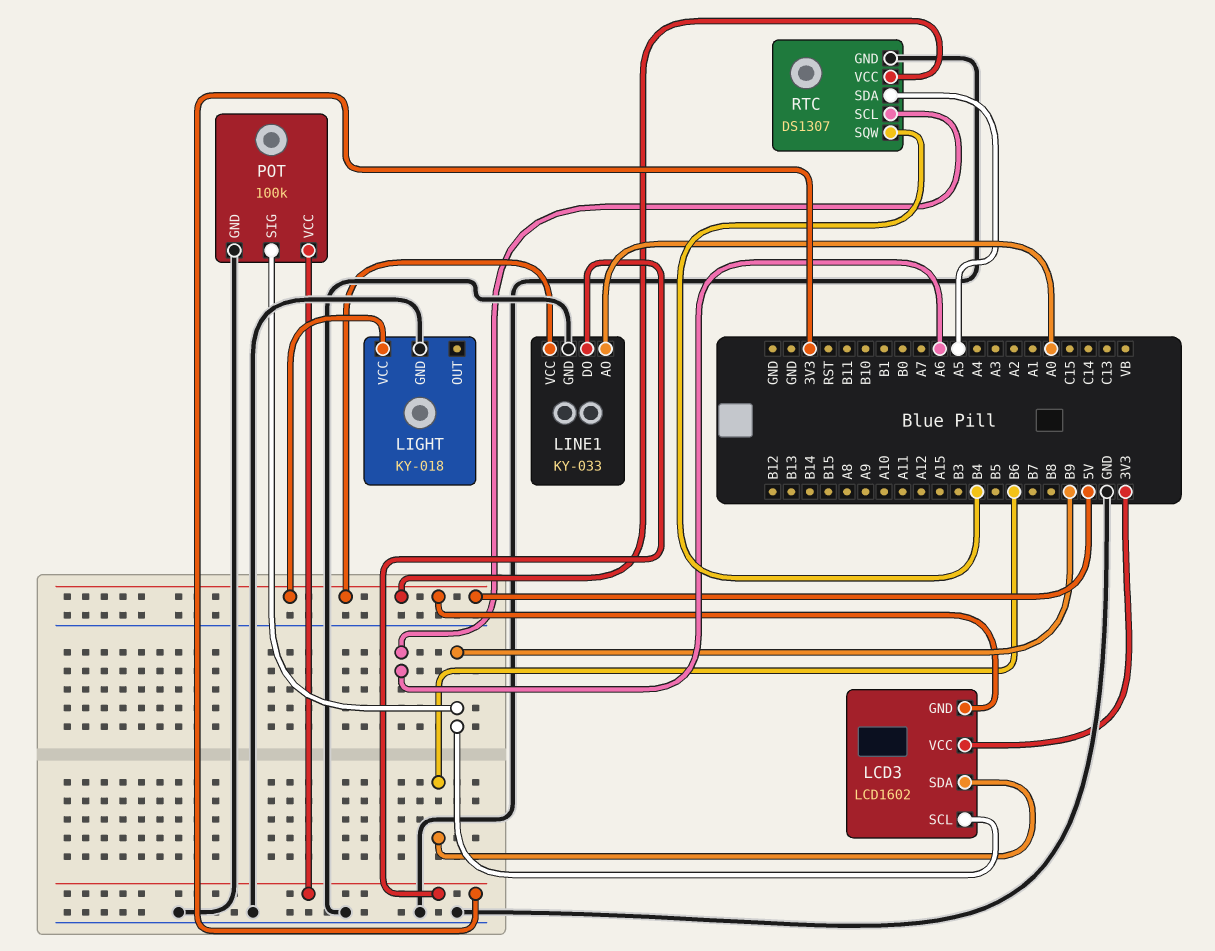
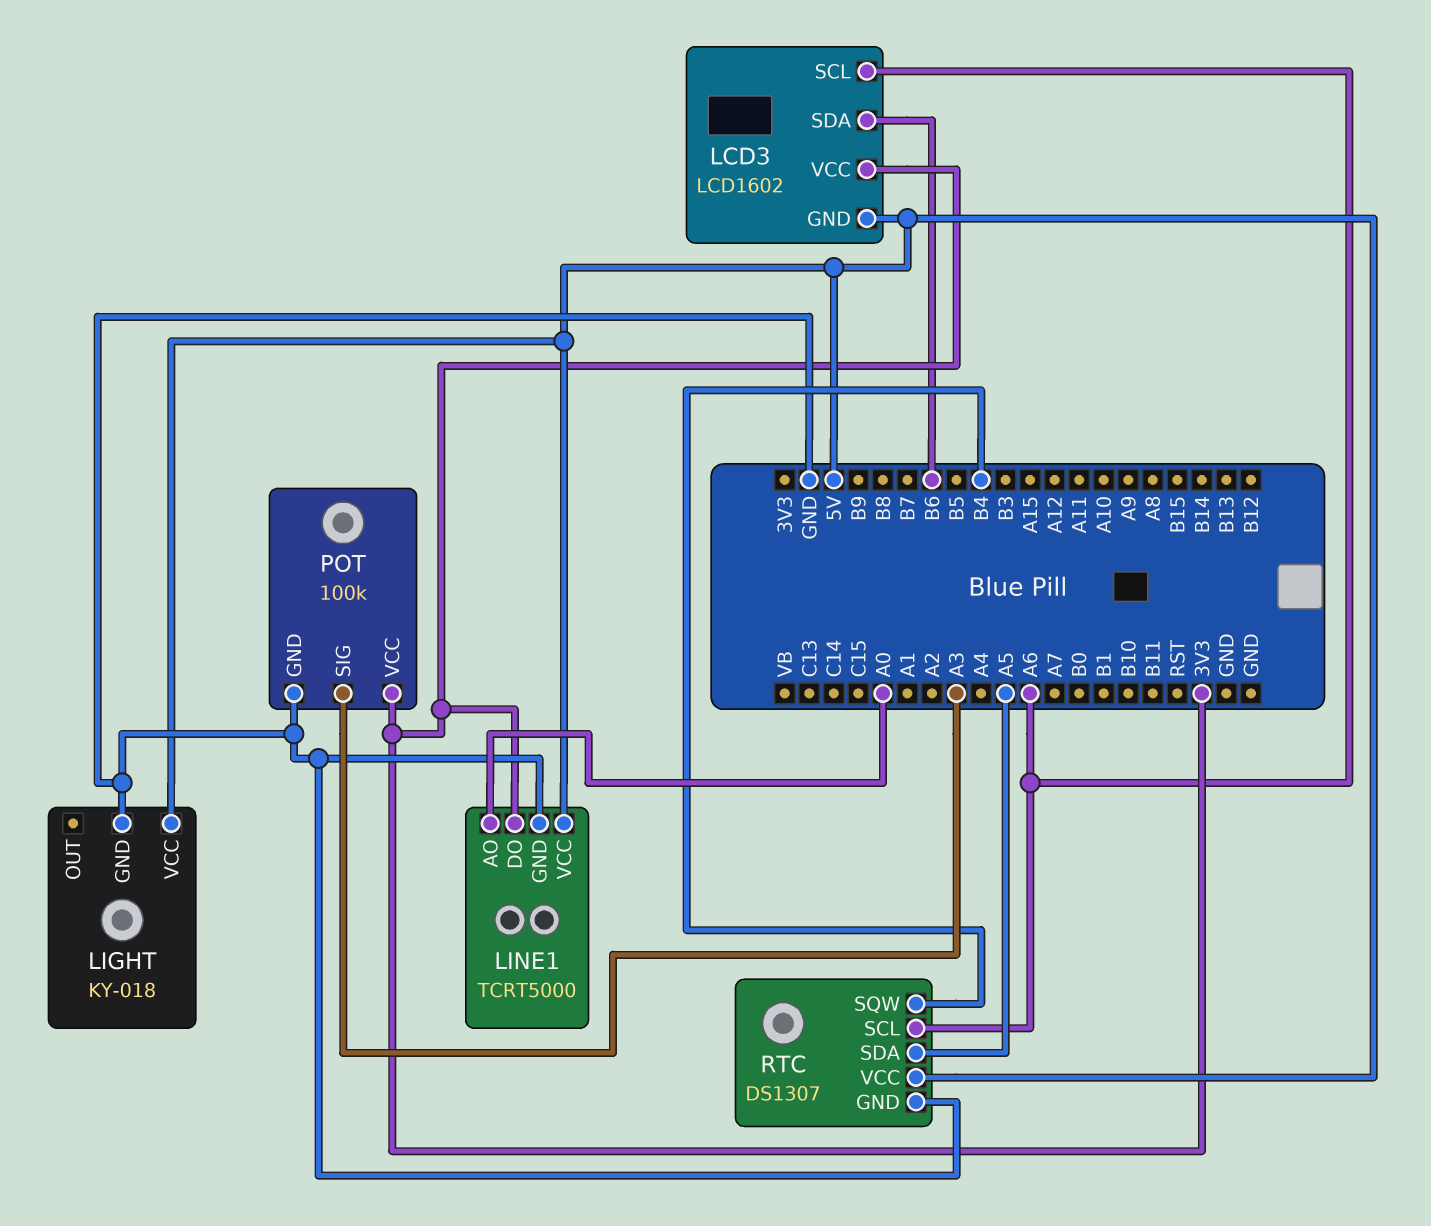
LCD3 pin SCL: B9 -> A6
LINE1: KY-033 -> TCRT5000
POT pin SIG: B9 -> A3

